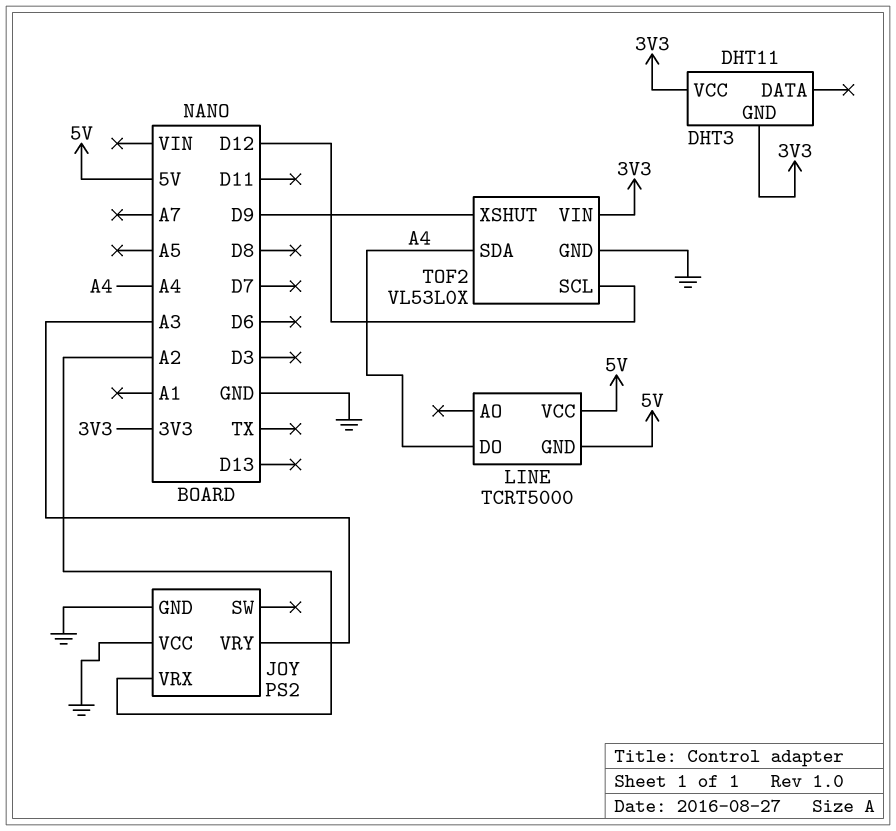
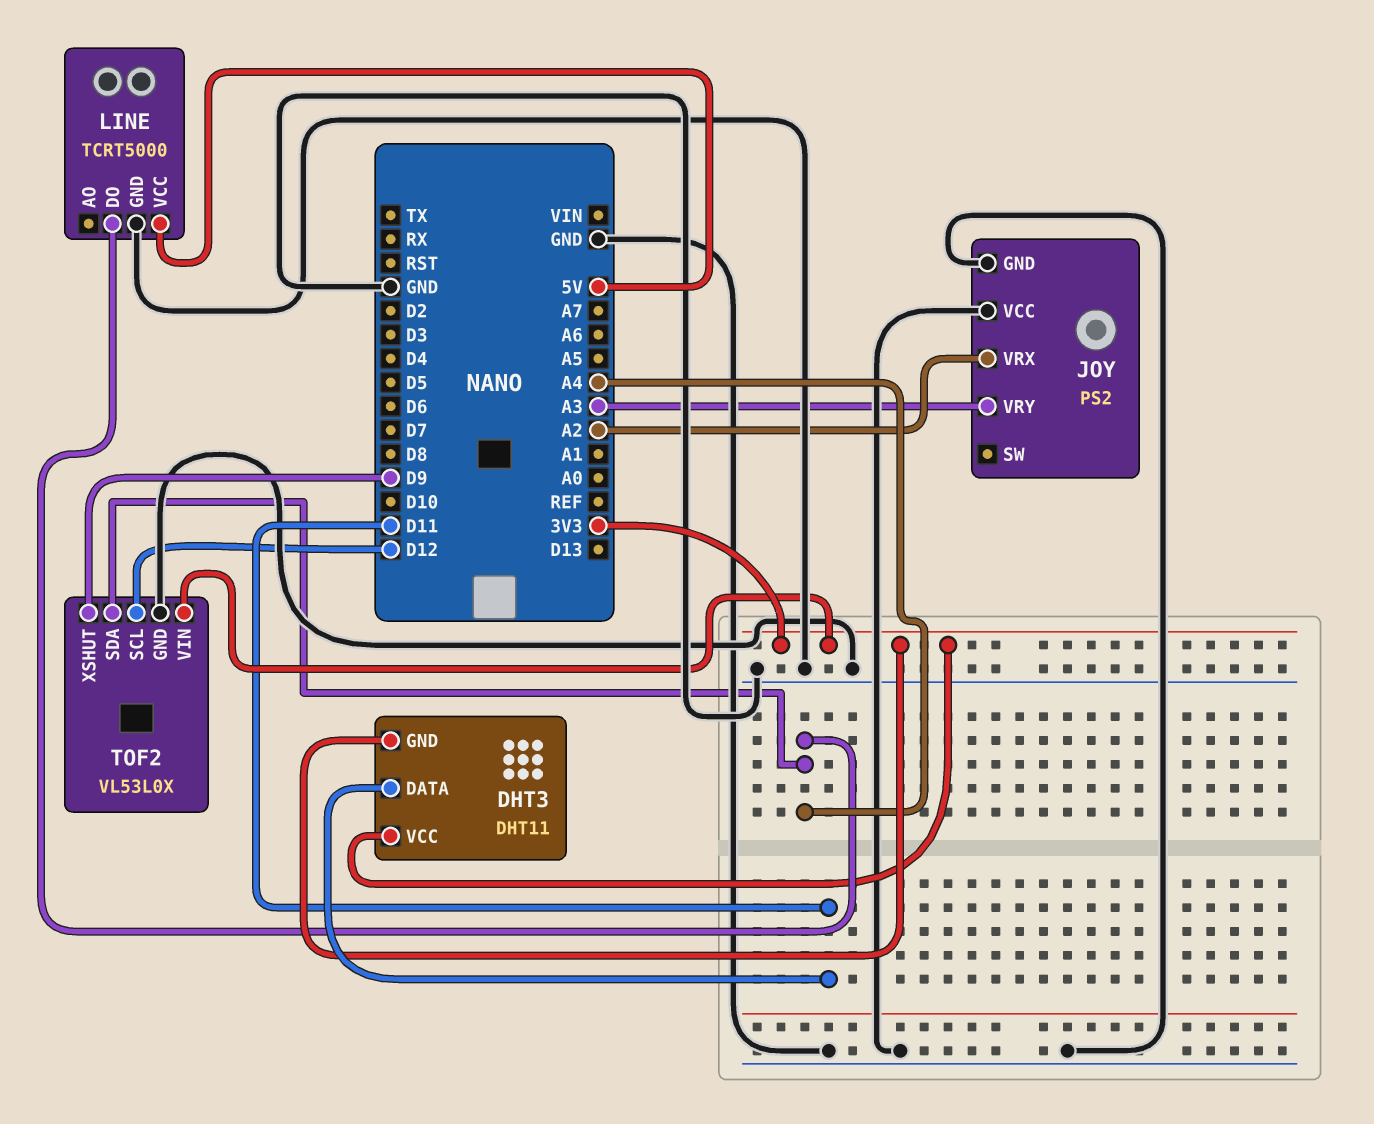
DHT3 pin DATA: none -> D11
LINE pin GND: 5V -> GND

